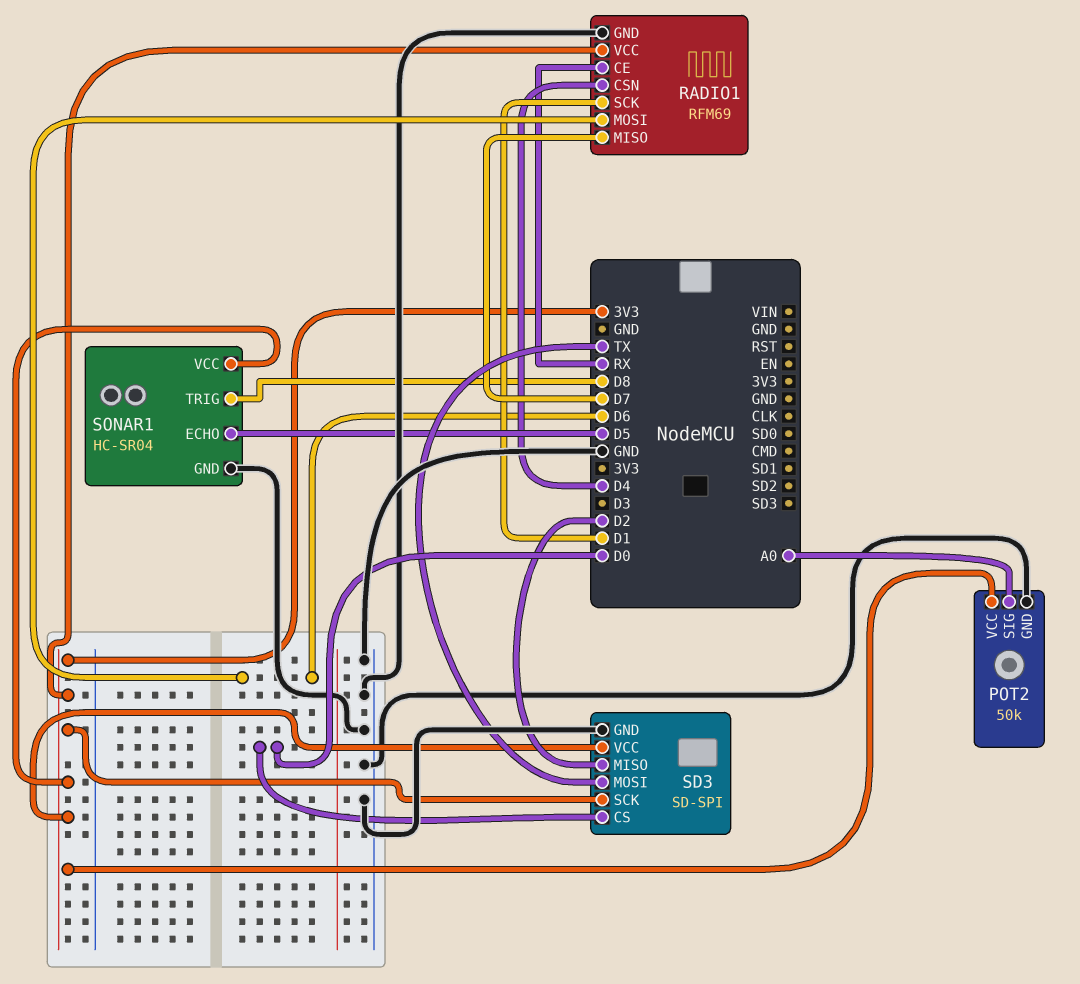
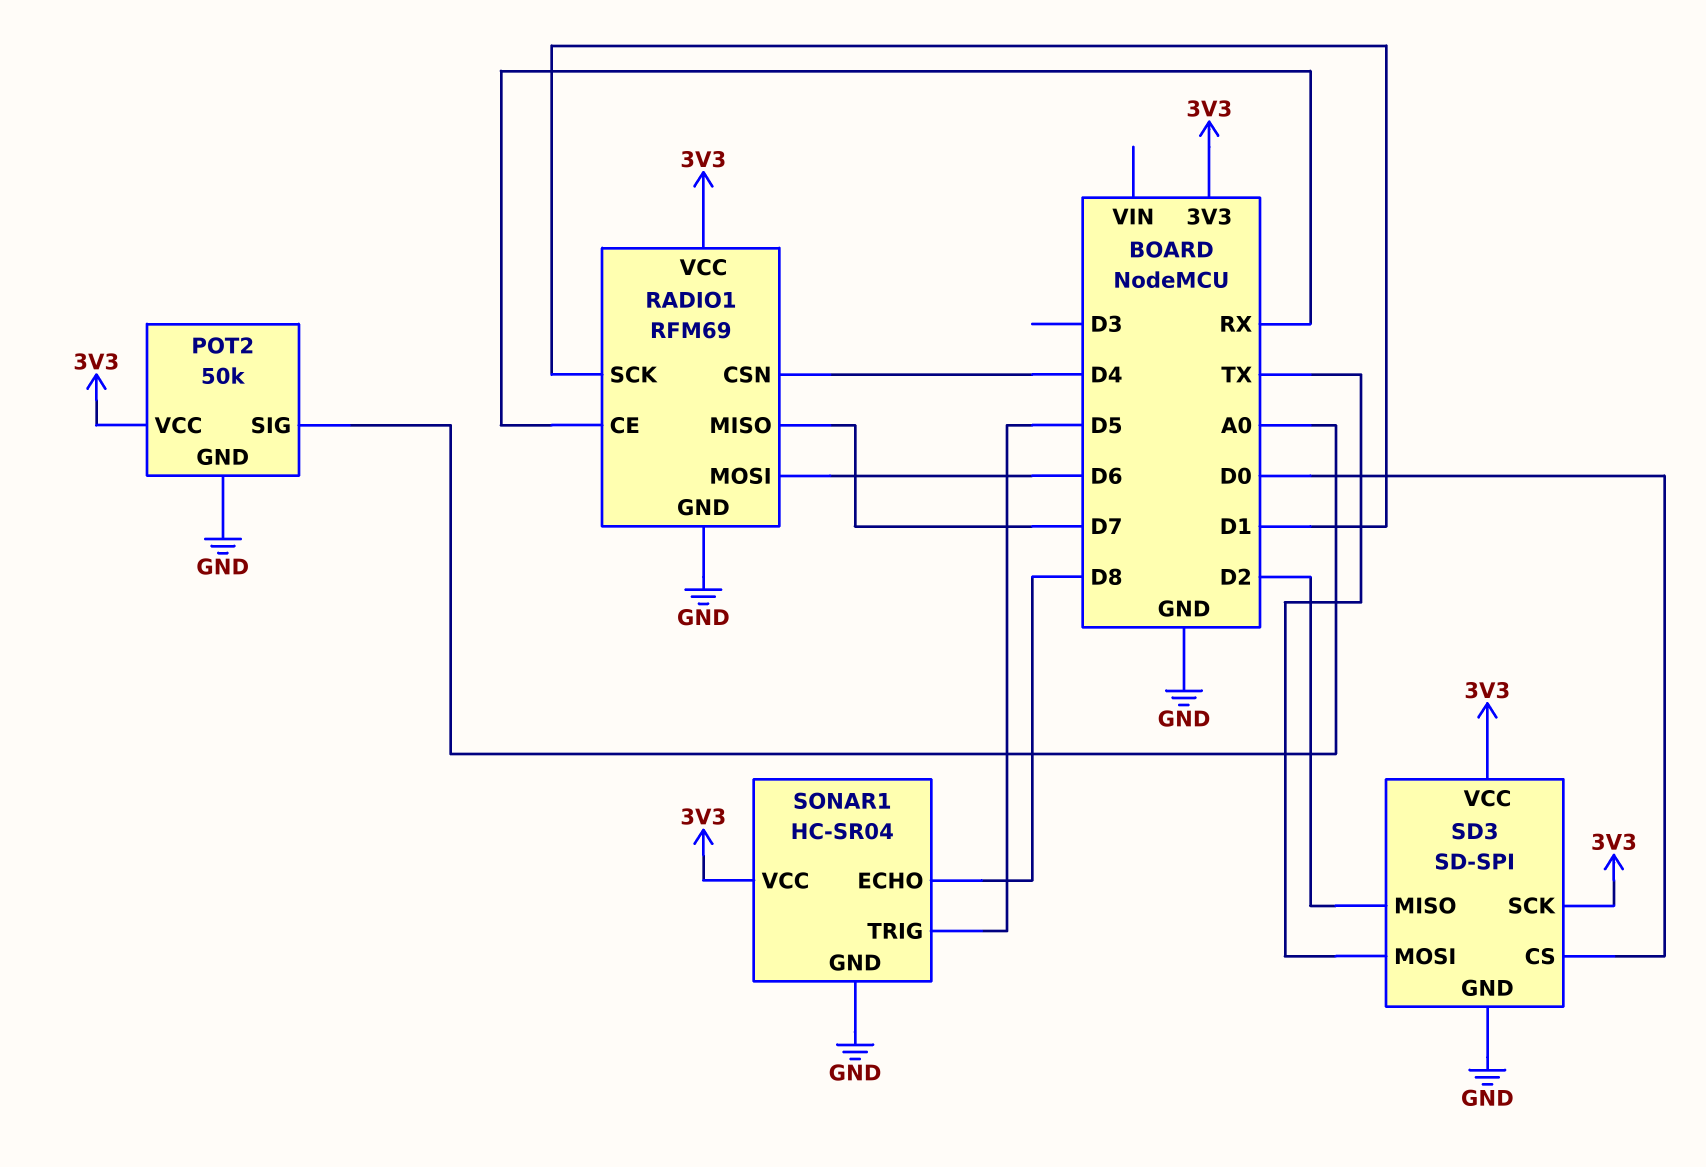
SONAR1 pin ECHO: D5 -> D8
SONAR1 pin TRIG: D8 -> D5

